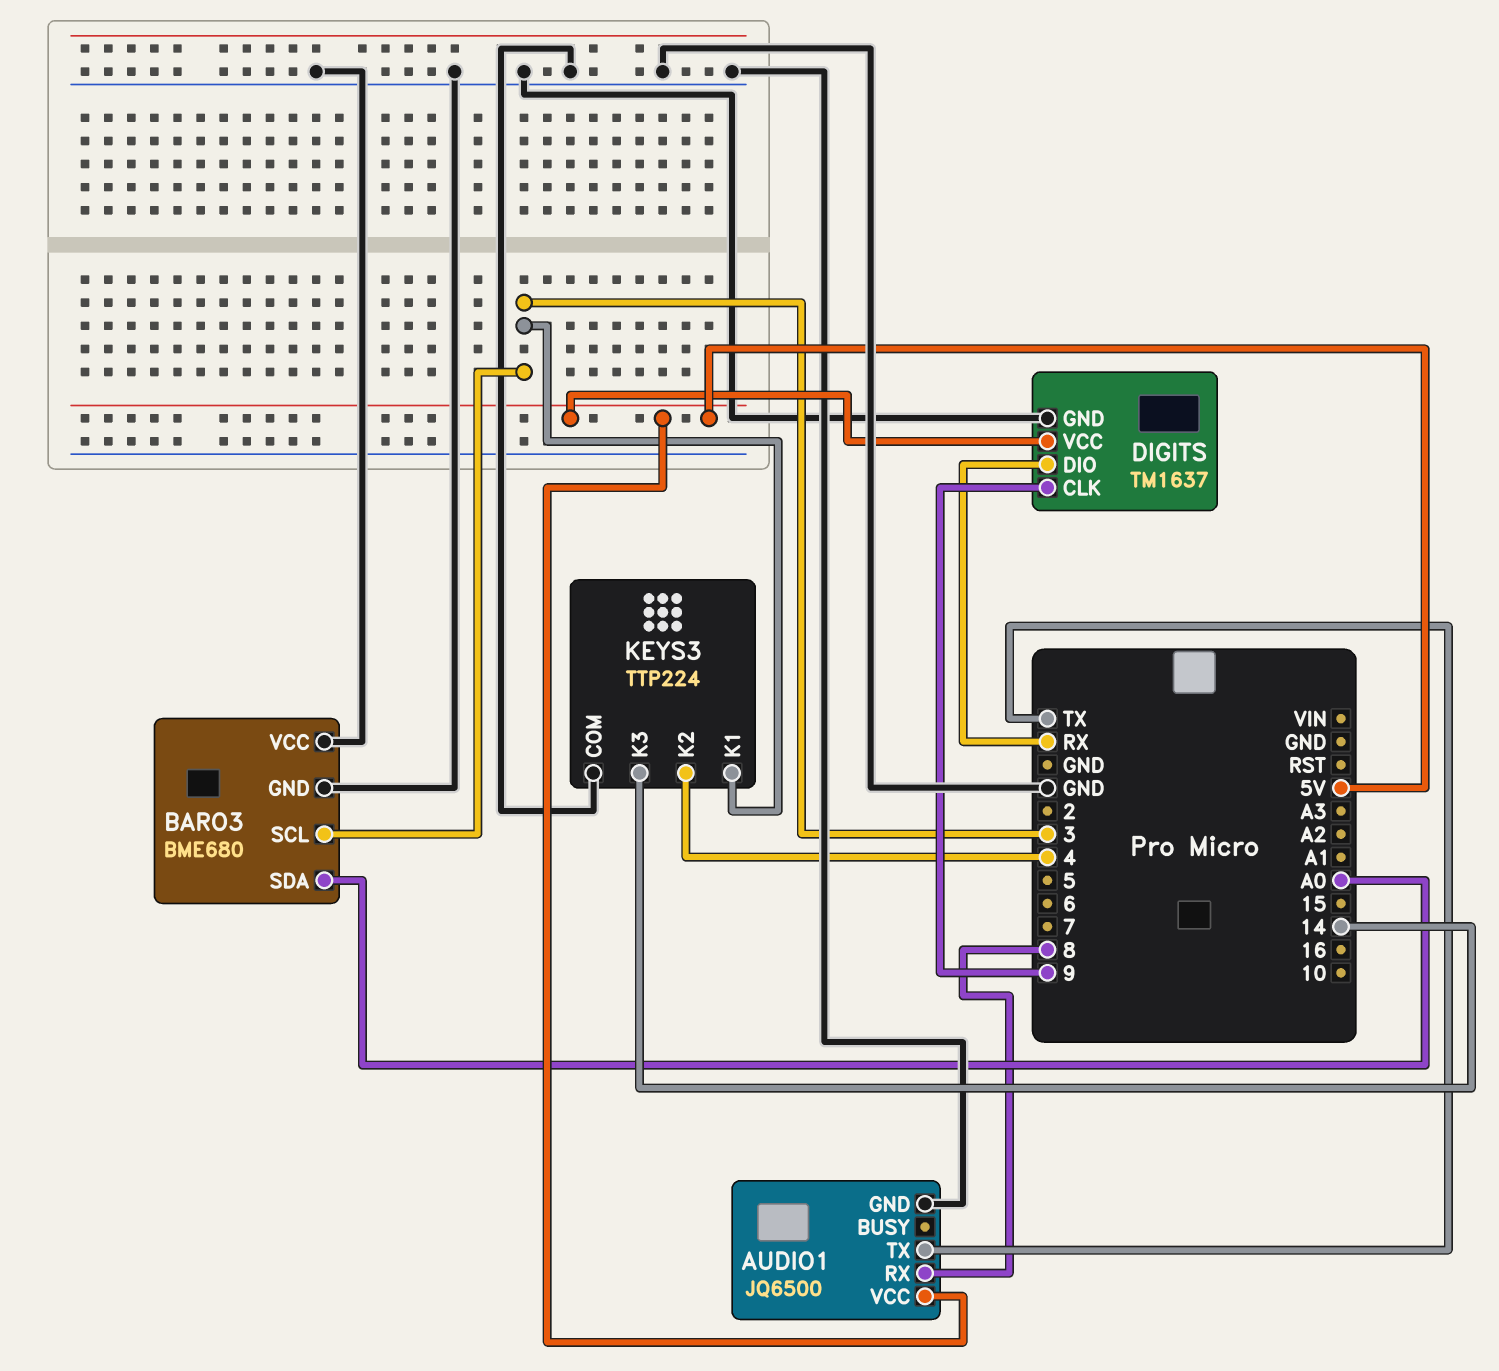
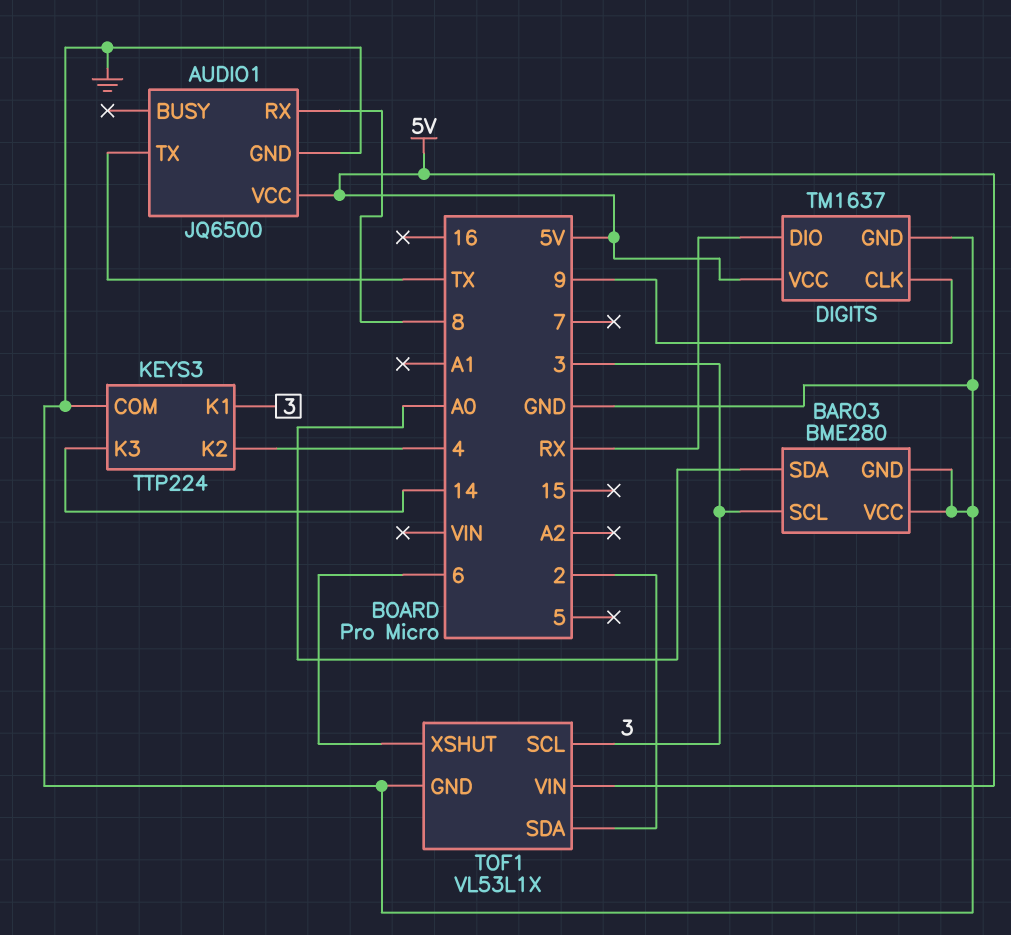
BARO3: BME680 -> BME280
TOF1: none -> VL53L1X
TOF1 pin GND: none -> GND
TOF1 pin SCL: none -> 3
TOF1 pin SDA: none -> 2
TOF1 pin VIN: none -> 5V
TOF1 pin XSHUT: none -> 6

